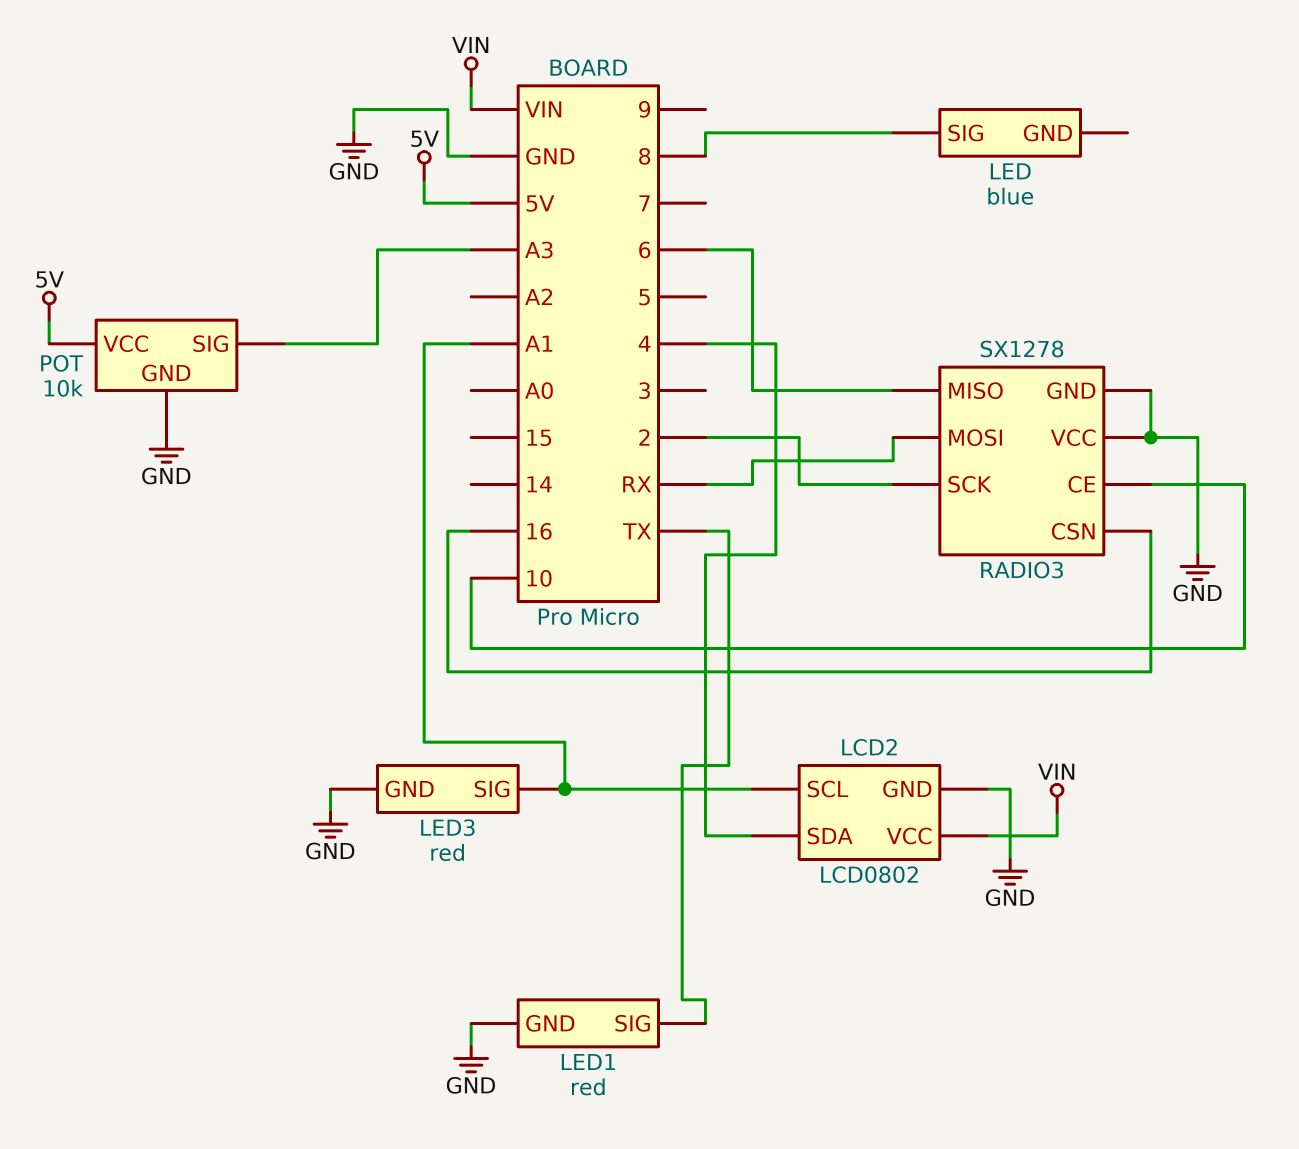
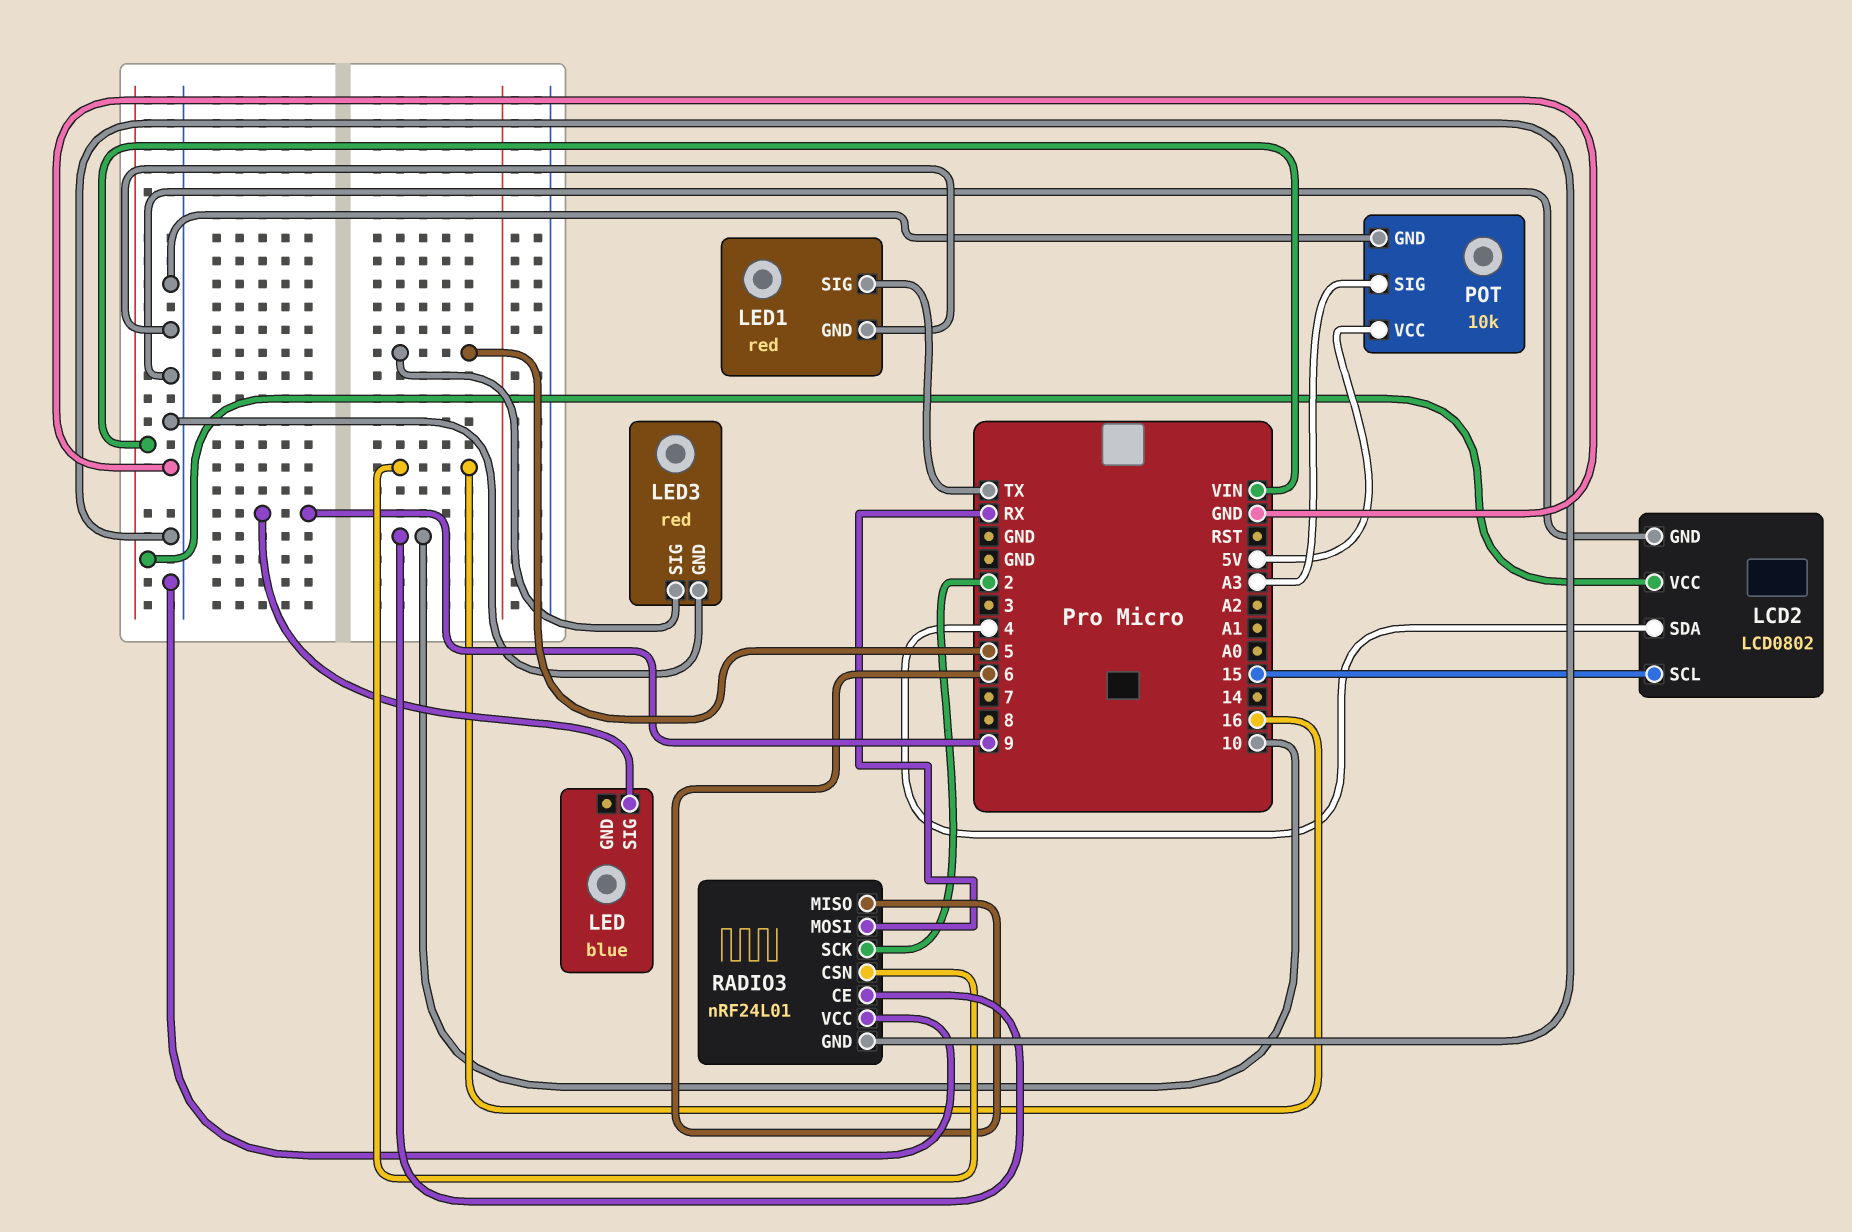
LCD2 pin SCL: A1 -> 15
LED pin SIG: 8 -> 9
LED3 pin SIG: A1 -> 5
RADIO3: SX1278 -> nRF24L01

